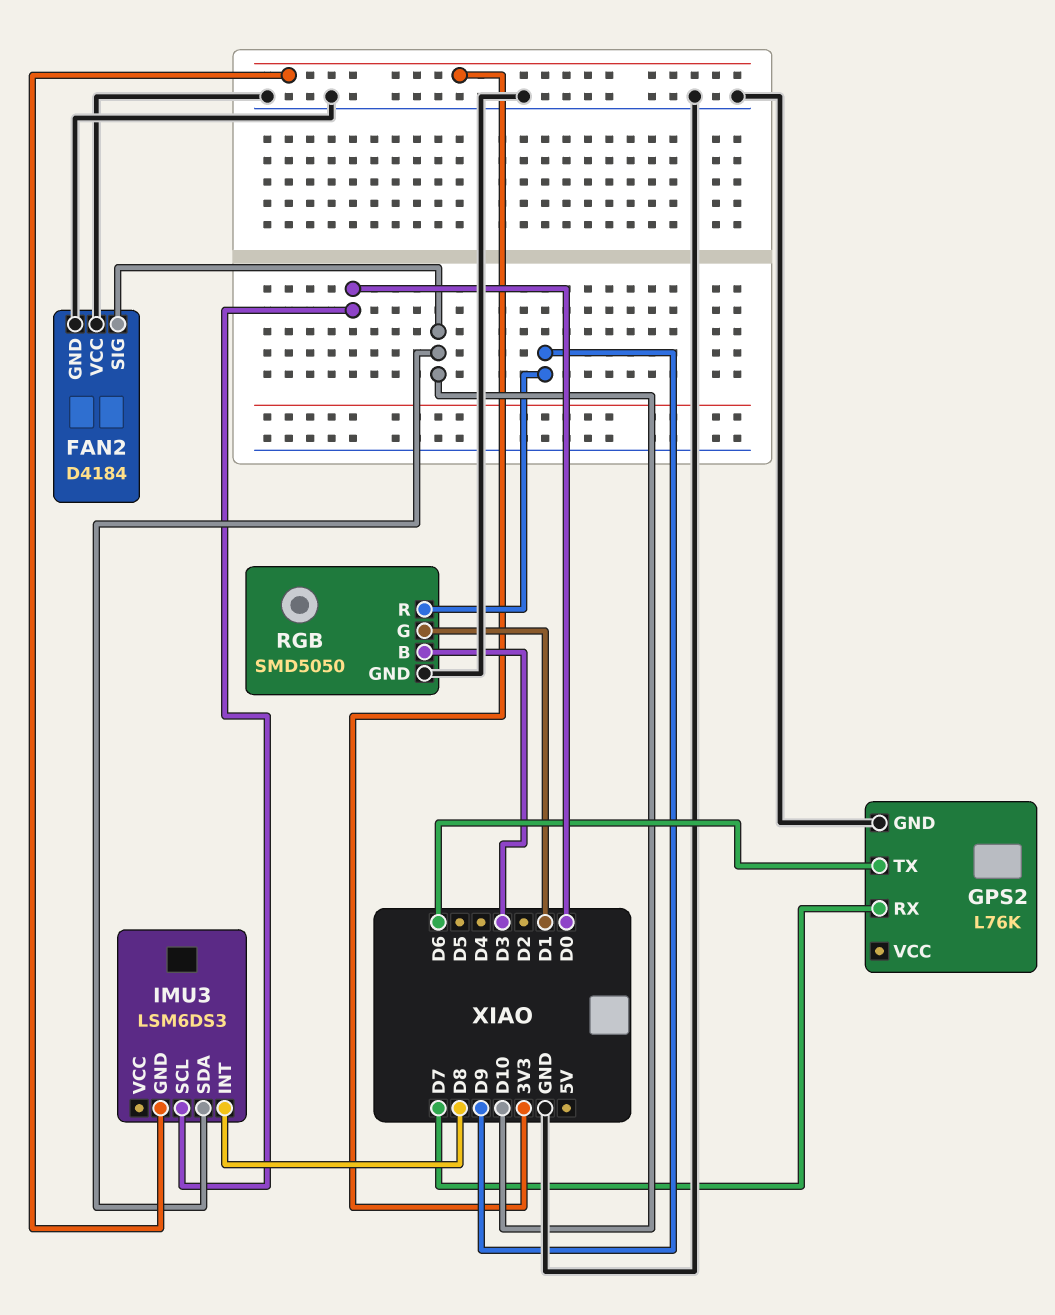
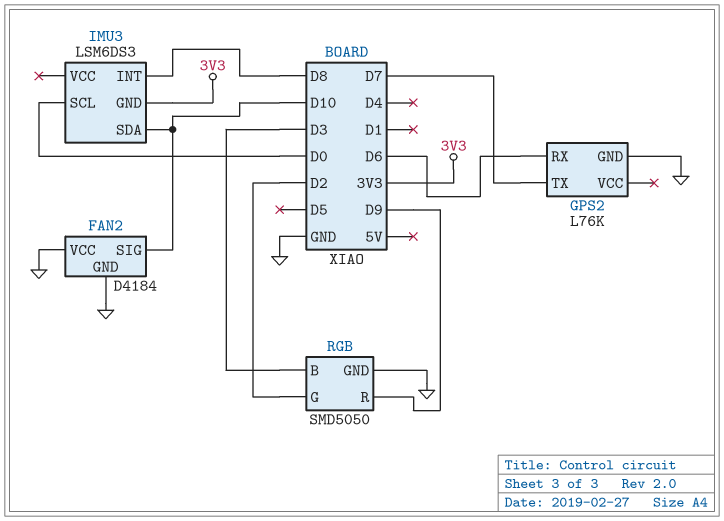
GPS2 pin RX: D7 -> D6
GPS2 pin TX: D6 -> D7
RGB pin G: D1 -> D2

